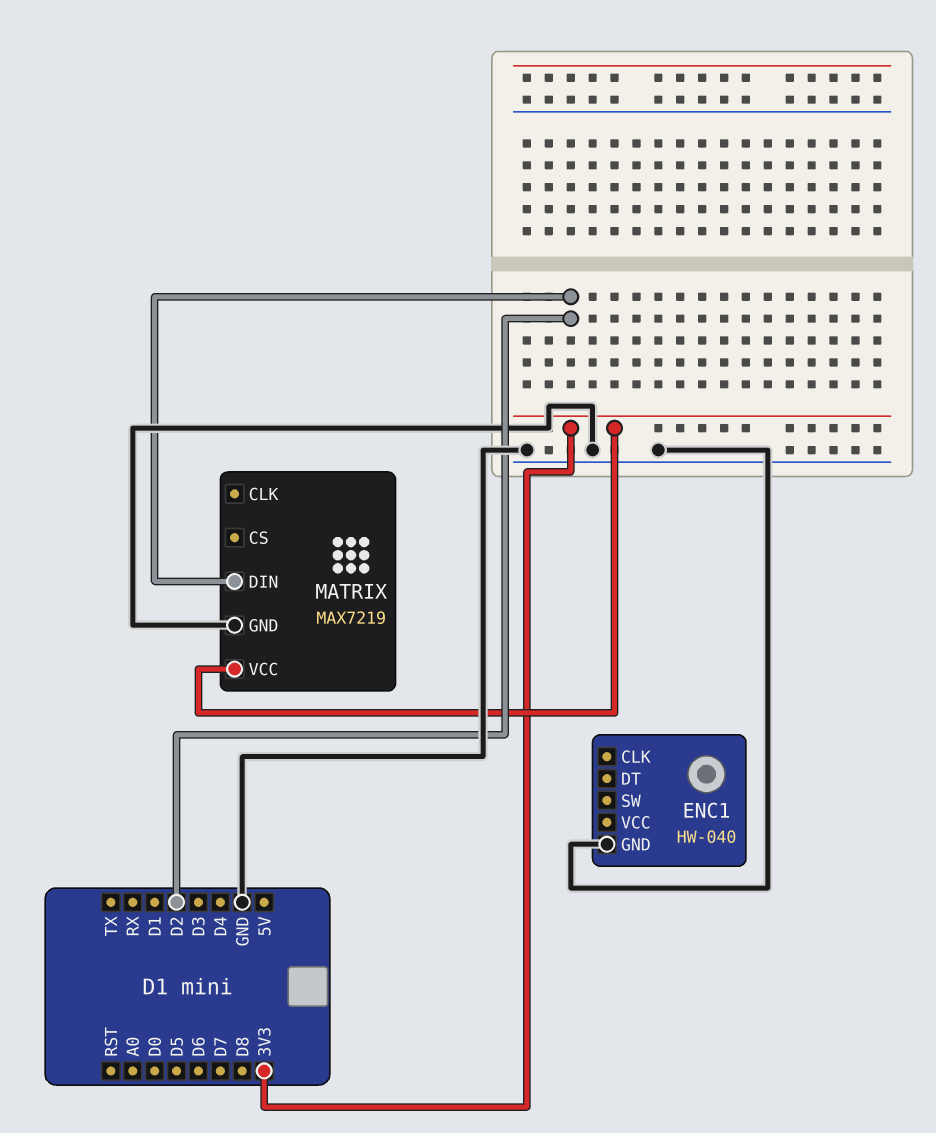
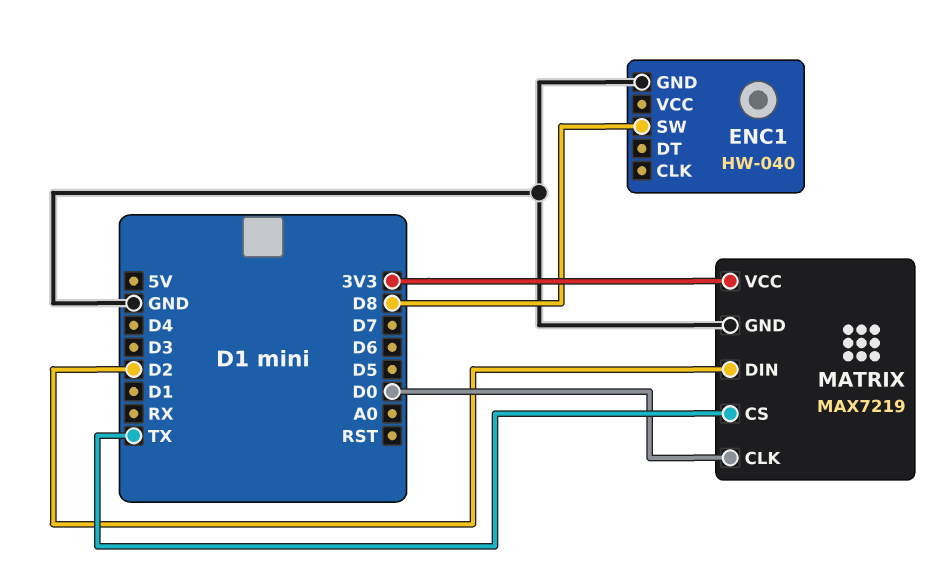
ENC1 pin SW: none -> D8
MATRIX pin CLK: none -> D0
MATRIX pin CS: none -> TX

